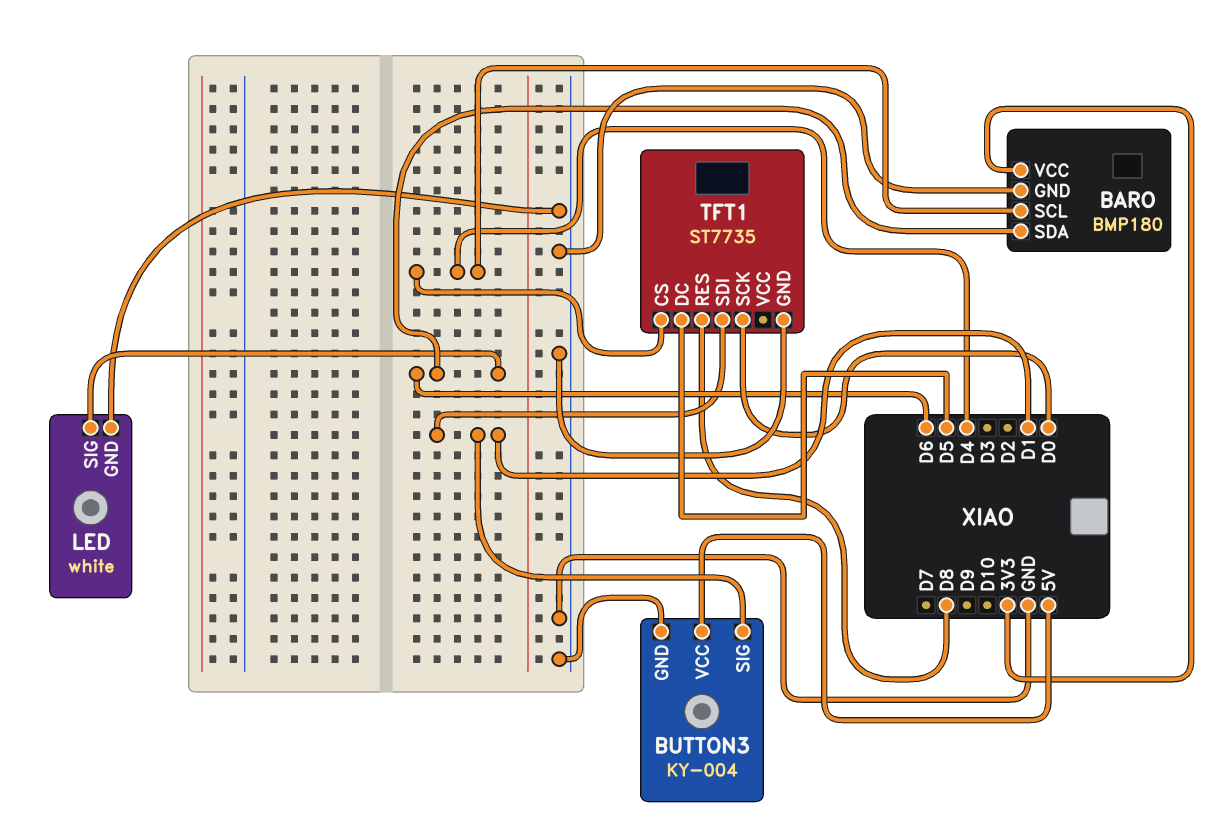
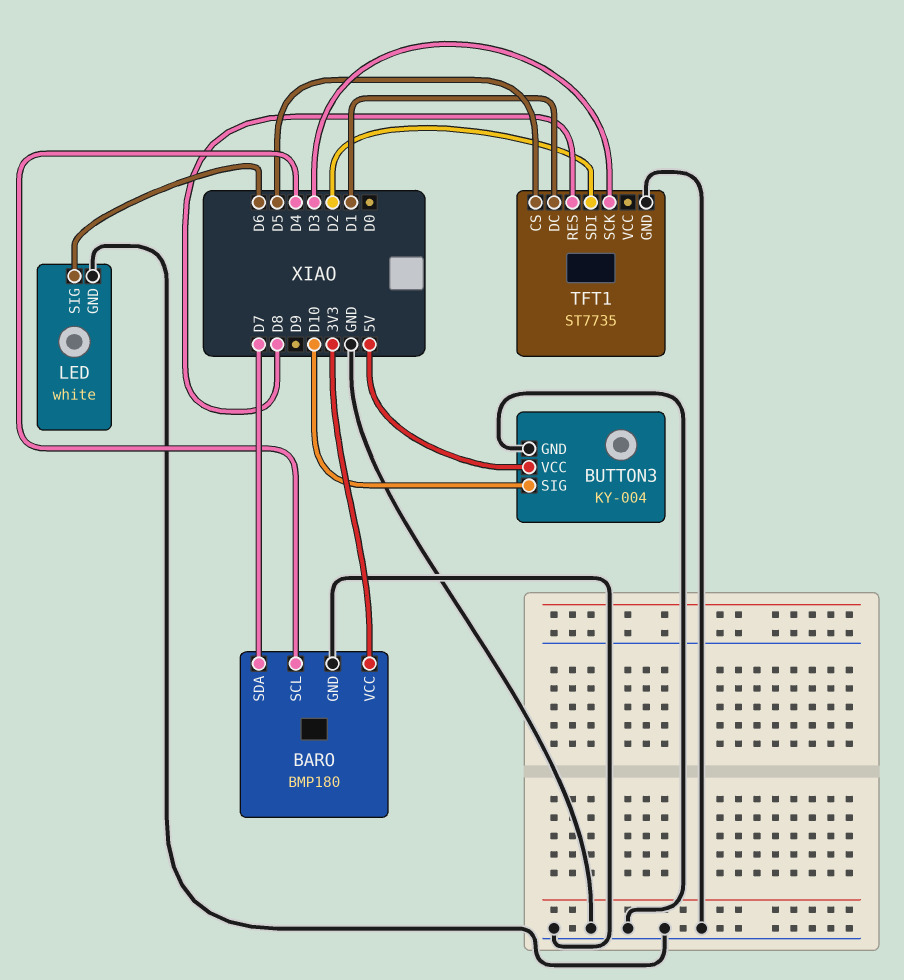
BARO pin SDA: D6 -> D7
BUTTON3 pin SIG: D1 -> D10
TFT1 pin CS: D4 -> D5
TFT1 pin DC: D5 -> D1
TFT1 pin SCK: D0 -> D3
TFT1 pin SDI: D1 -> D2

